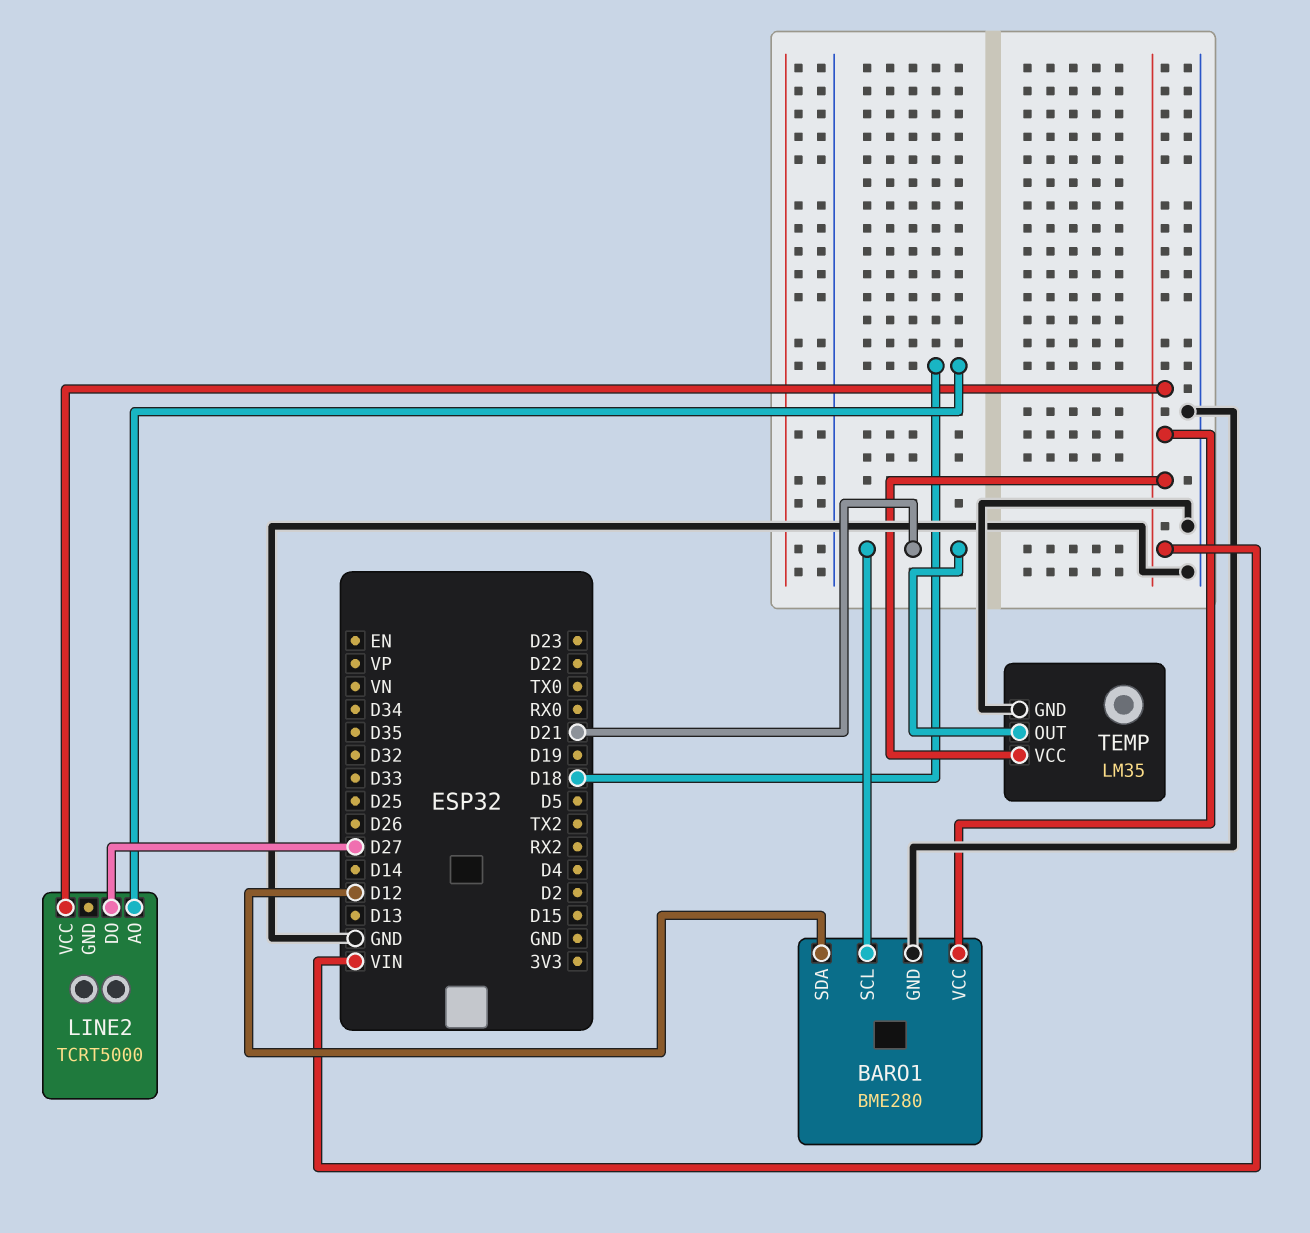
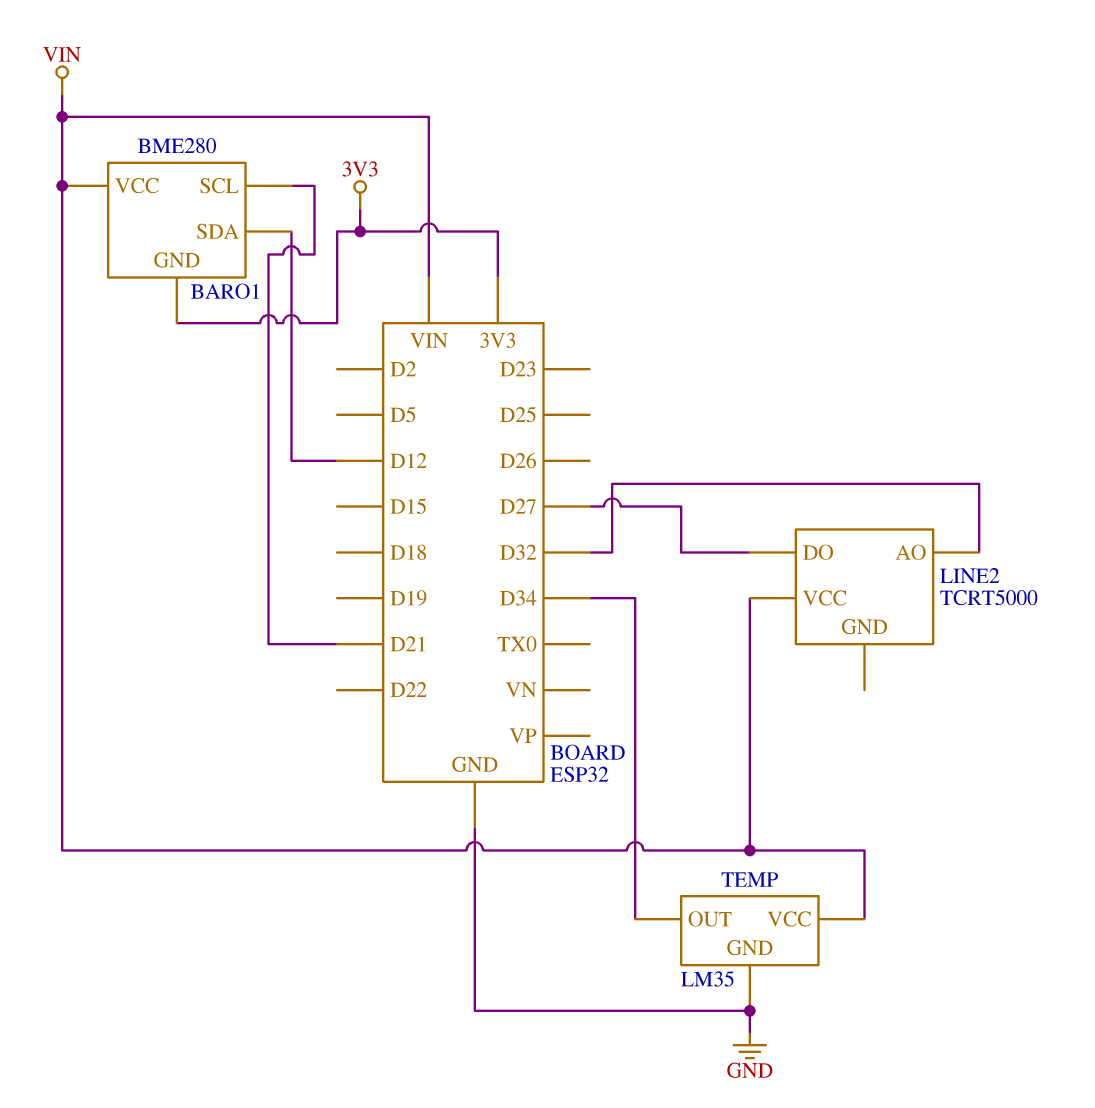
BARO1 pin GND: GND -> 3V3
LINE2 pin AO: D18 -> D32
TEMP pin OUT: D21 -> D34

